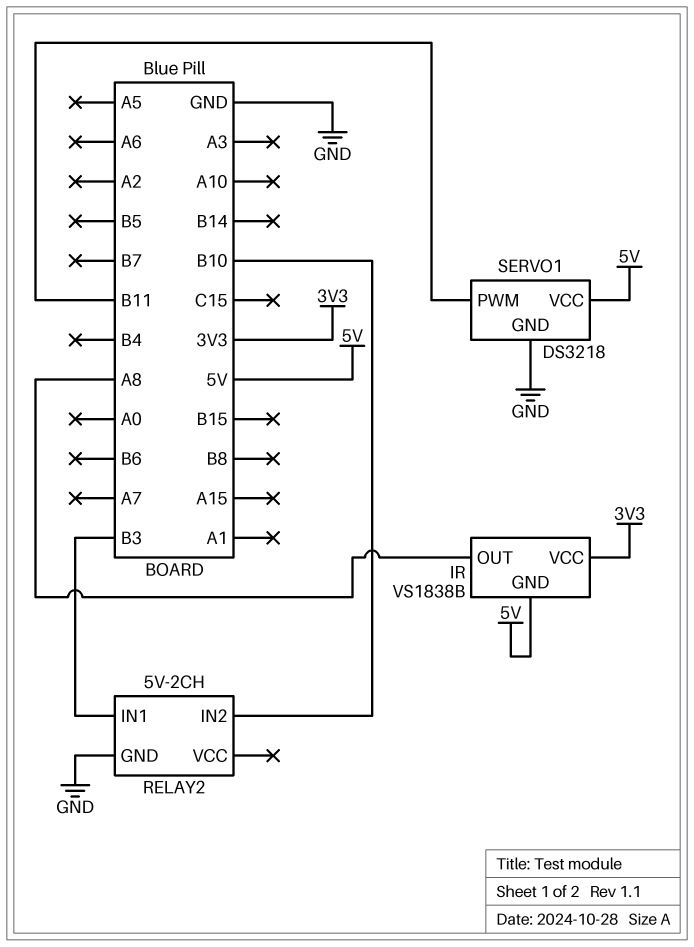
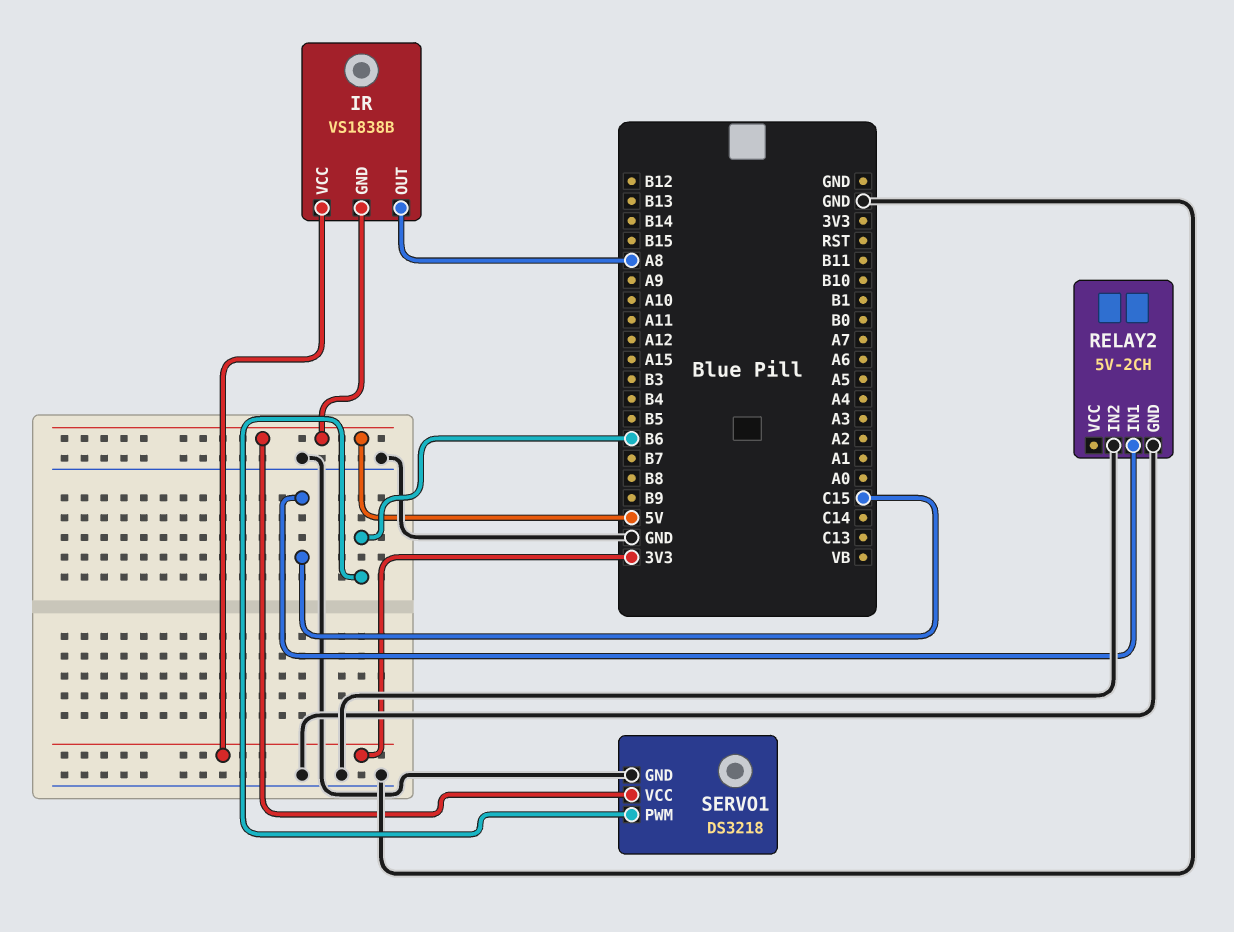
RELAY2 pin IN1: B3 -> C15
RELAY2 pin IN2: B10 -> GND
SERVO1 pin PWM: B11 -> B6

